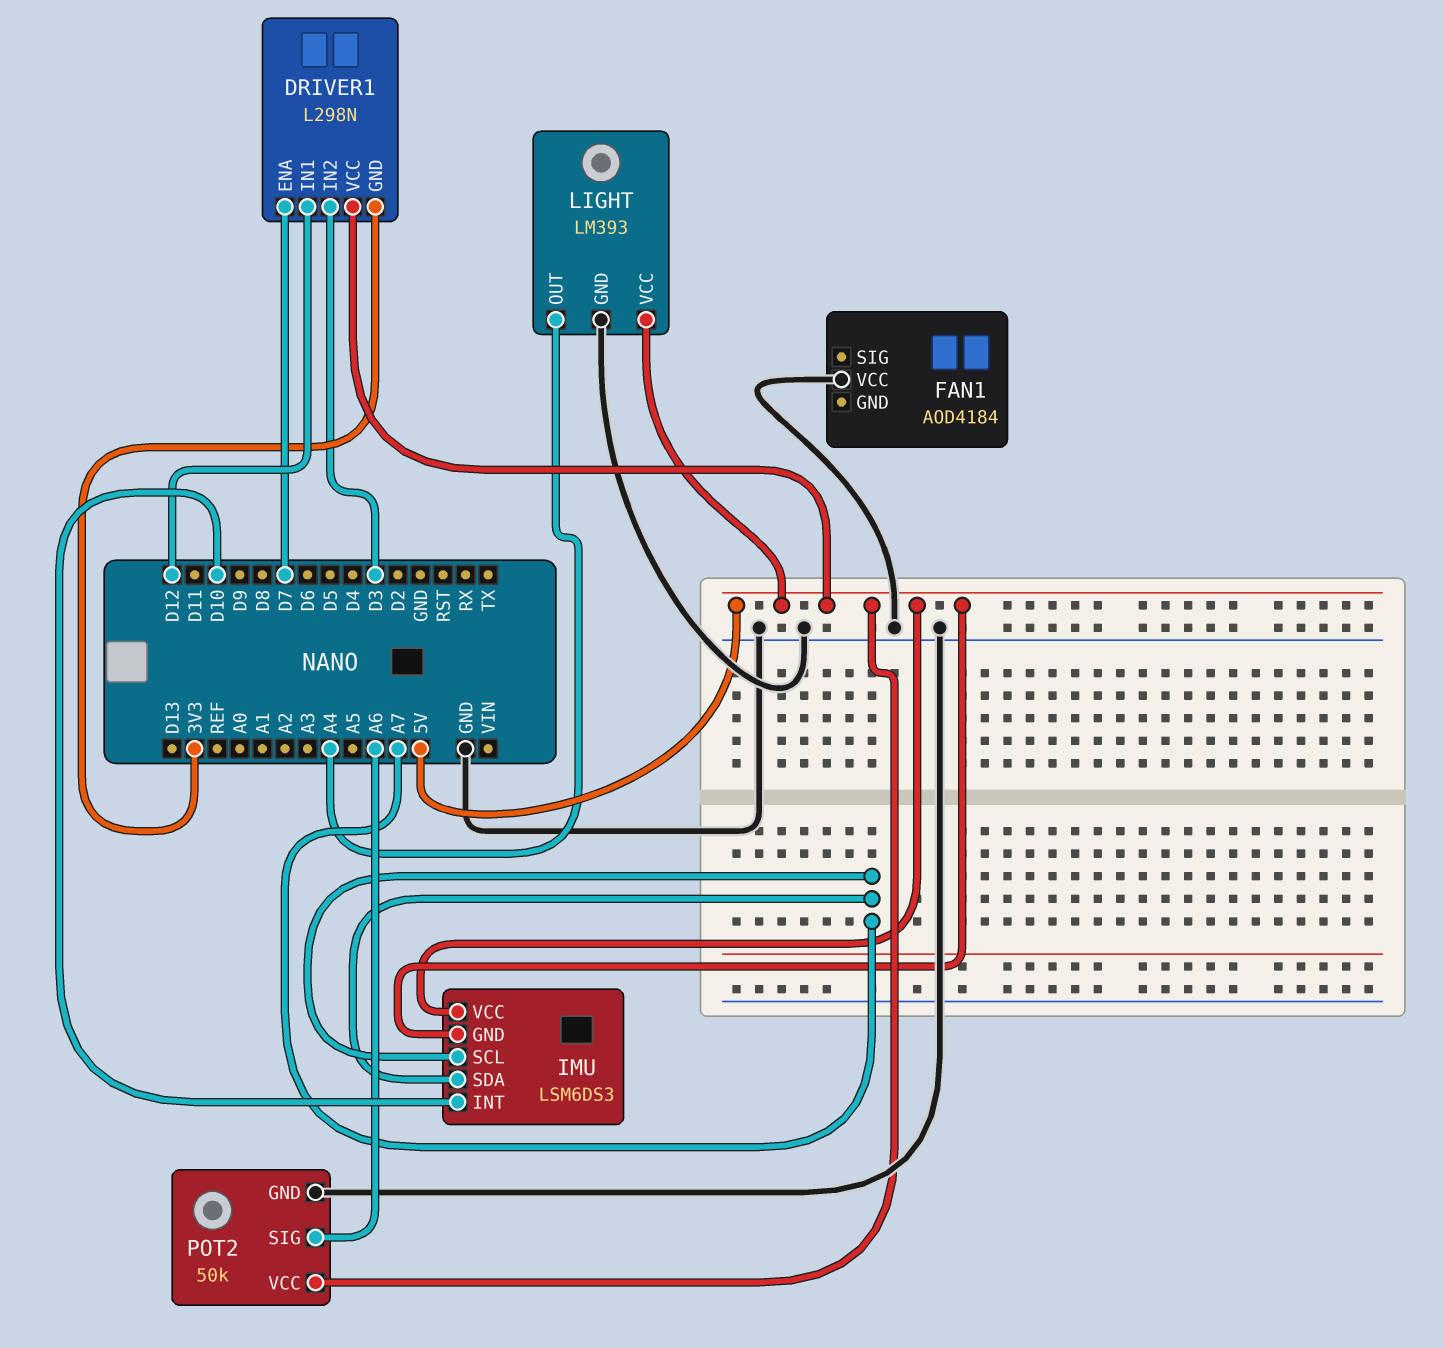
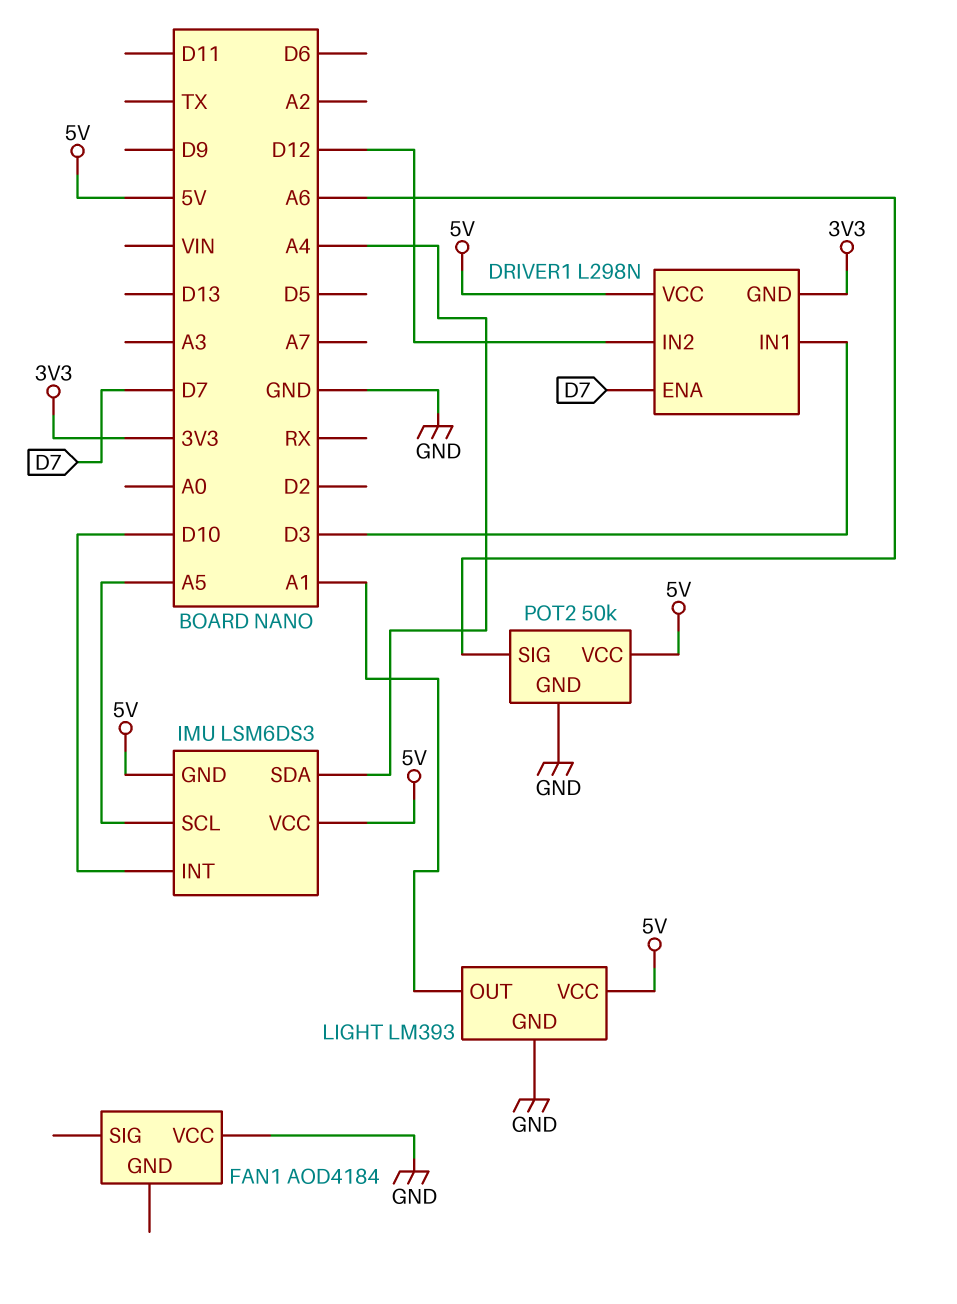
DRIVER1 pin IN1: D12 -> D3
DRIVER1 pin IN2: D3 -> D12
IMU pin SCL: A7 -> A5
IMU pin SDA: A7 -> A4
LIGHT pin OUT: A4 -> A1

